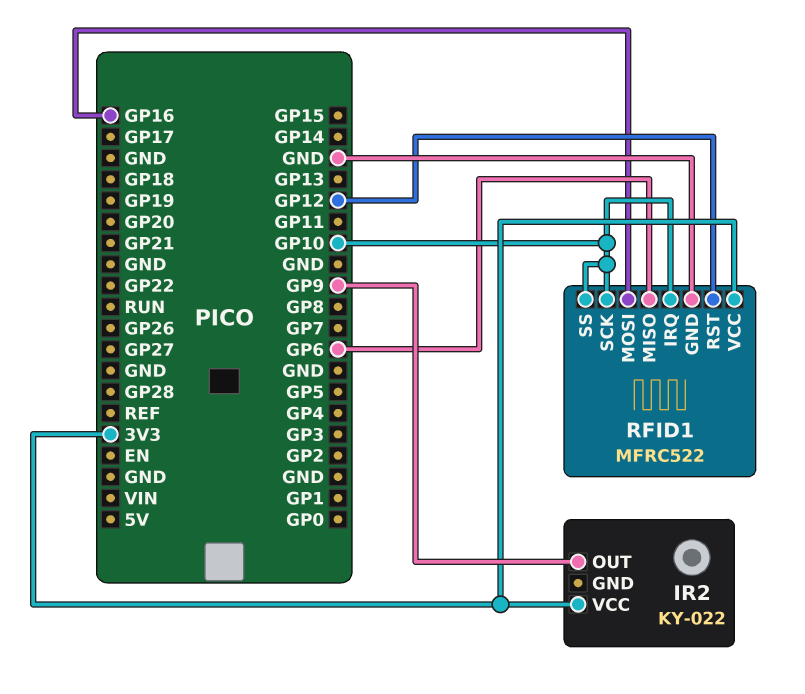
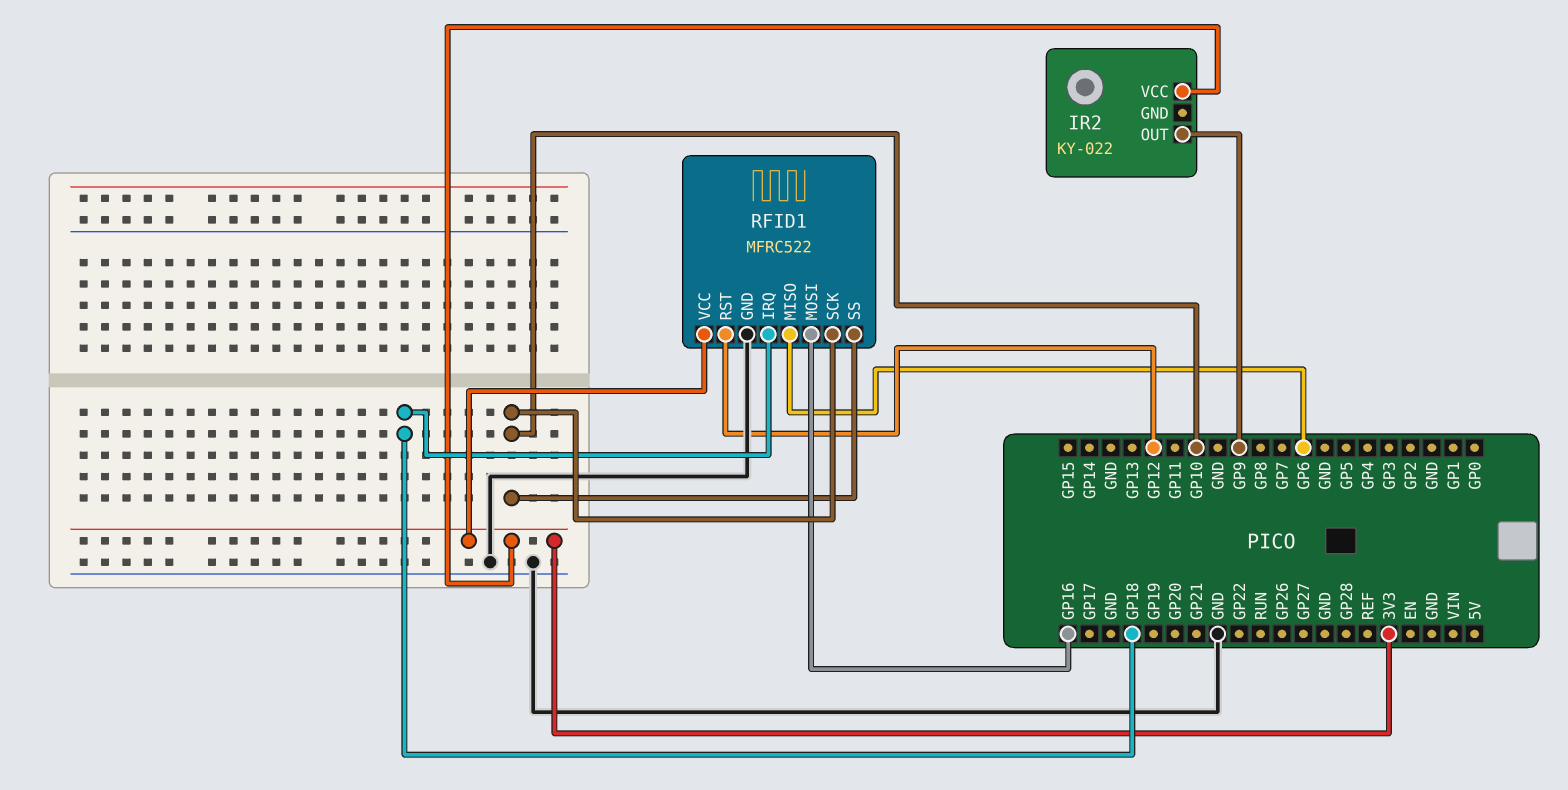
RFID1 pin IRQ: GP10 -> GP18

